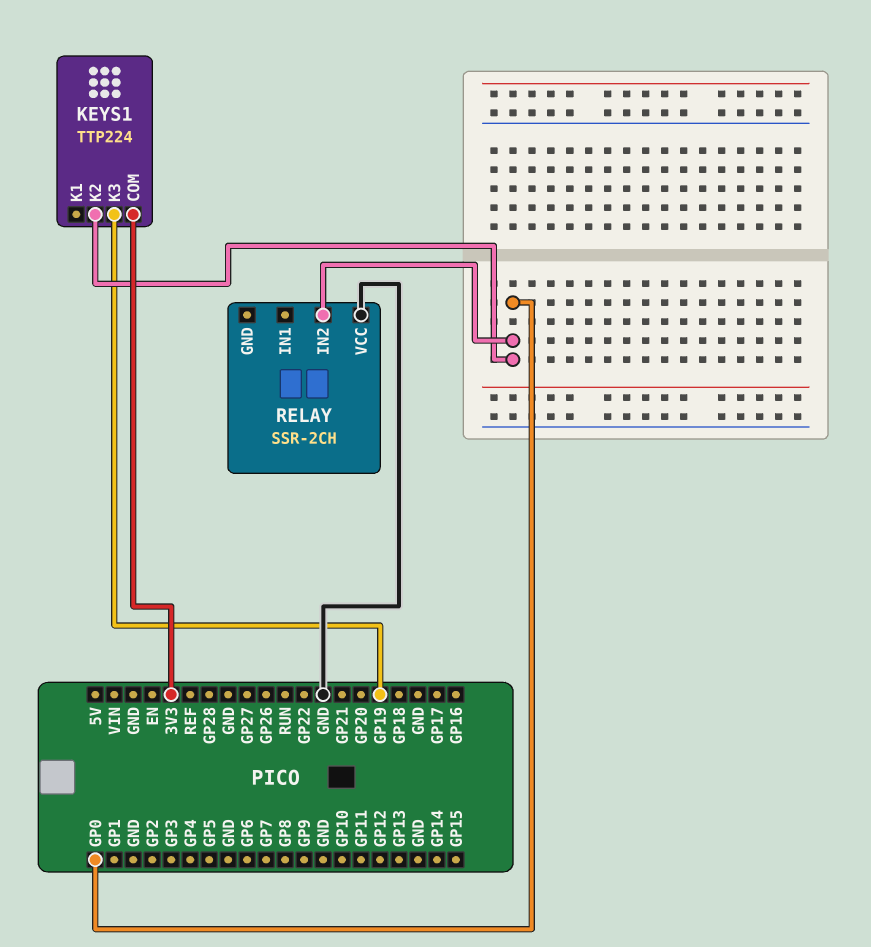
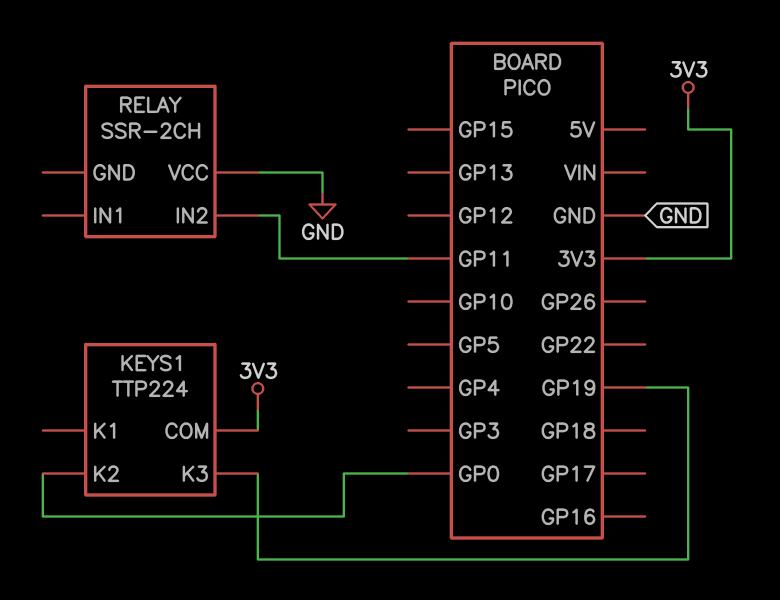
RELAY pin IN2: GP0 -> GP11

